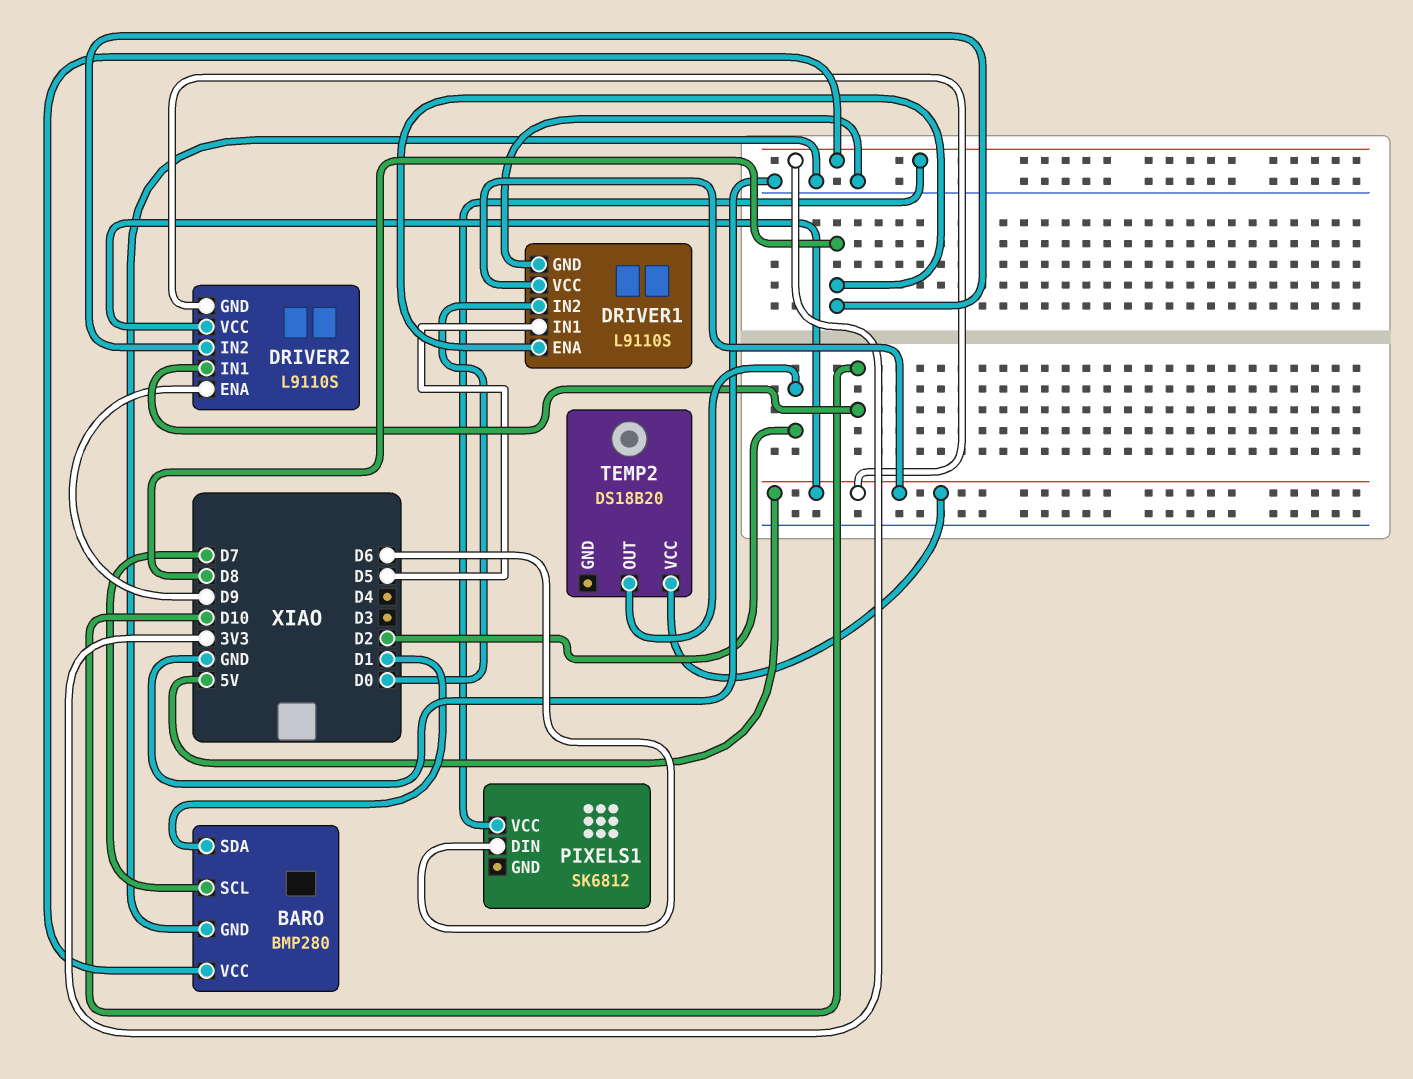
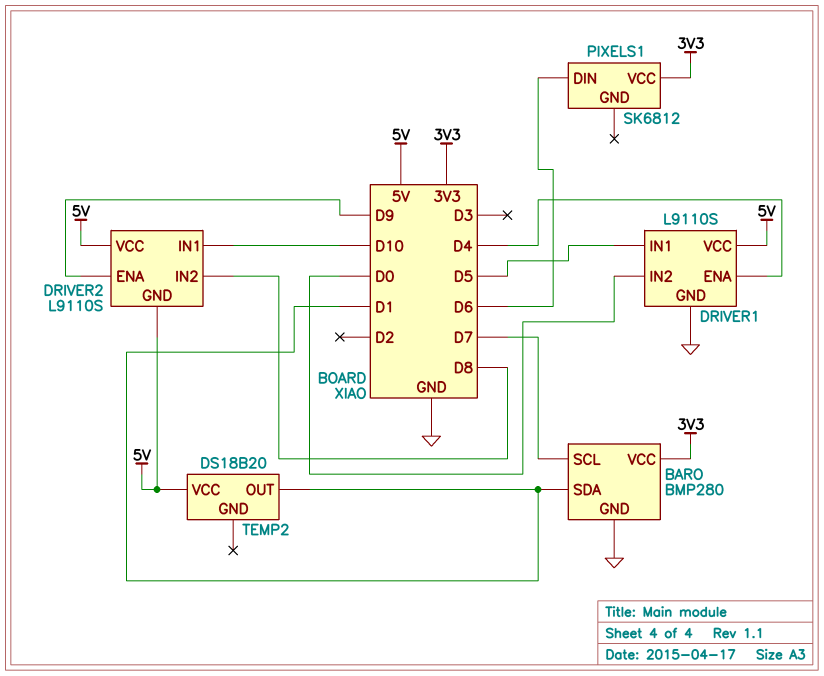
DRIVER1 pin ENA: D8 -> D4
TEMP2 pin OUT: D2 -> D1

